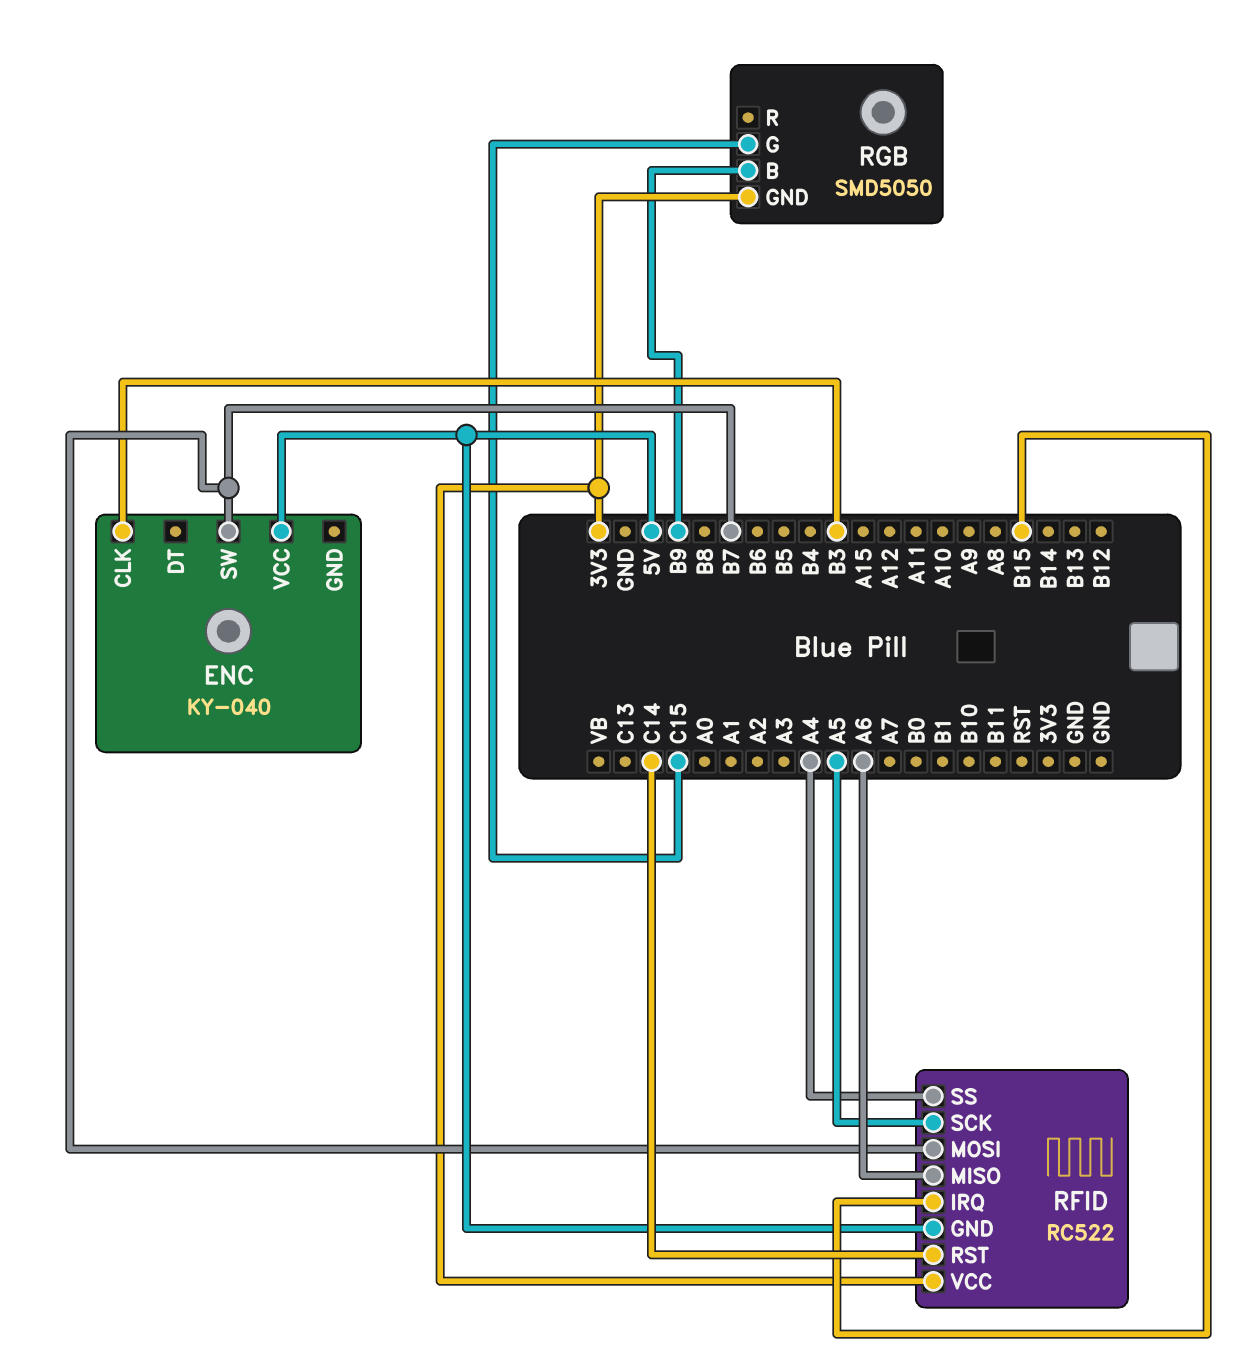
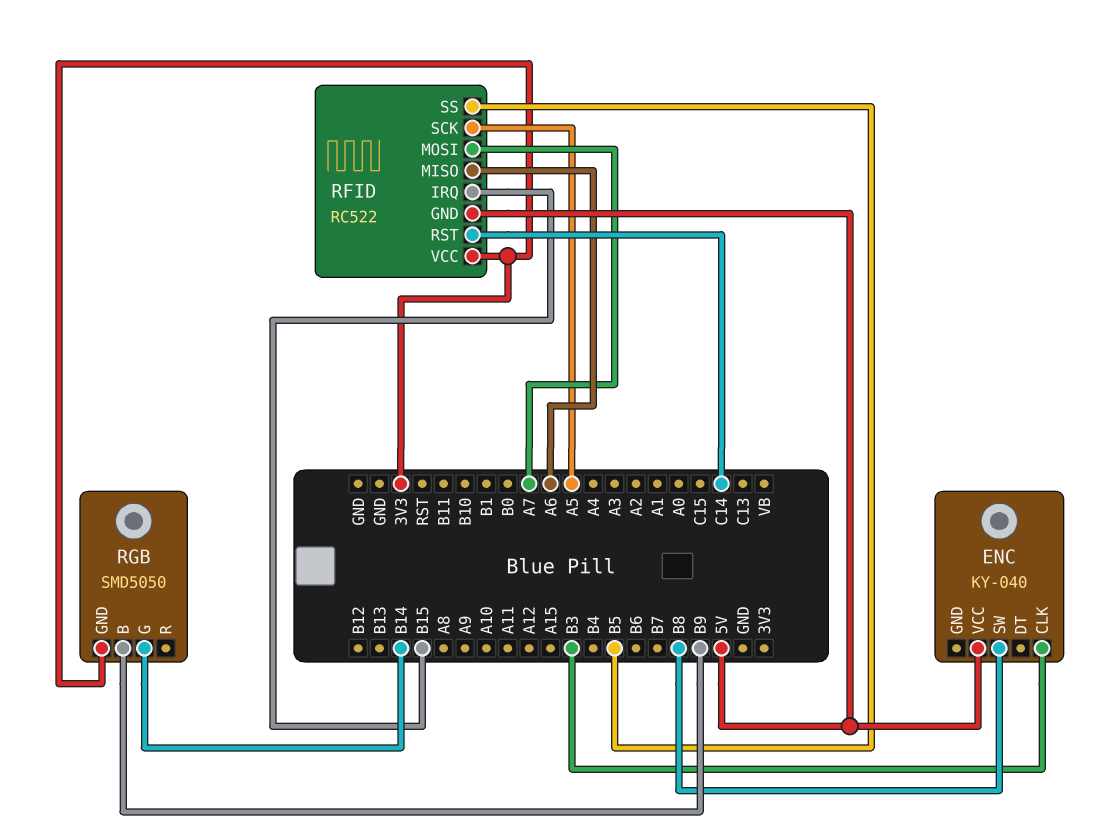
ENC pin SW: B7 -> B8
RFID pin MOSI: B7 -> A7
RFID pin SS: A4 -> B5
RGB pin G: C15 -> B14

